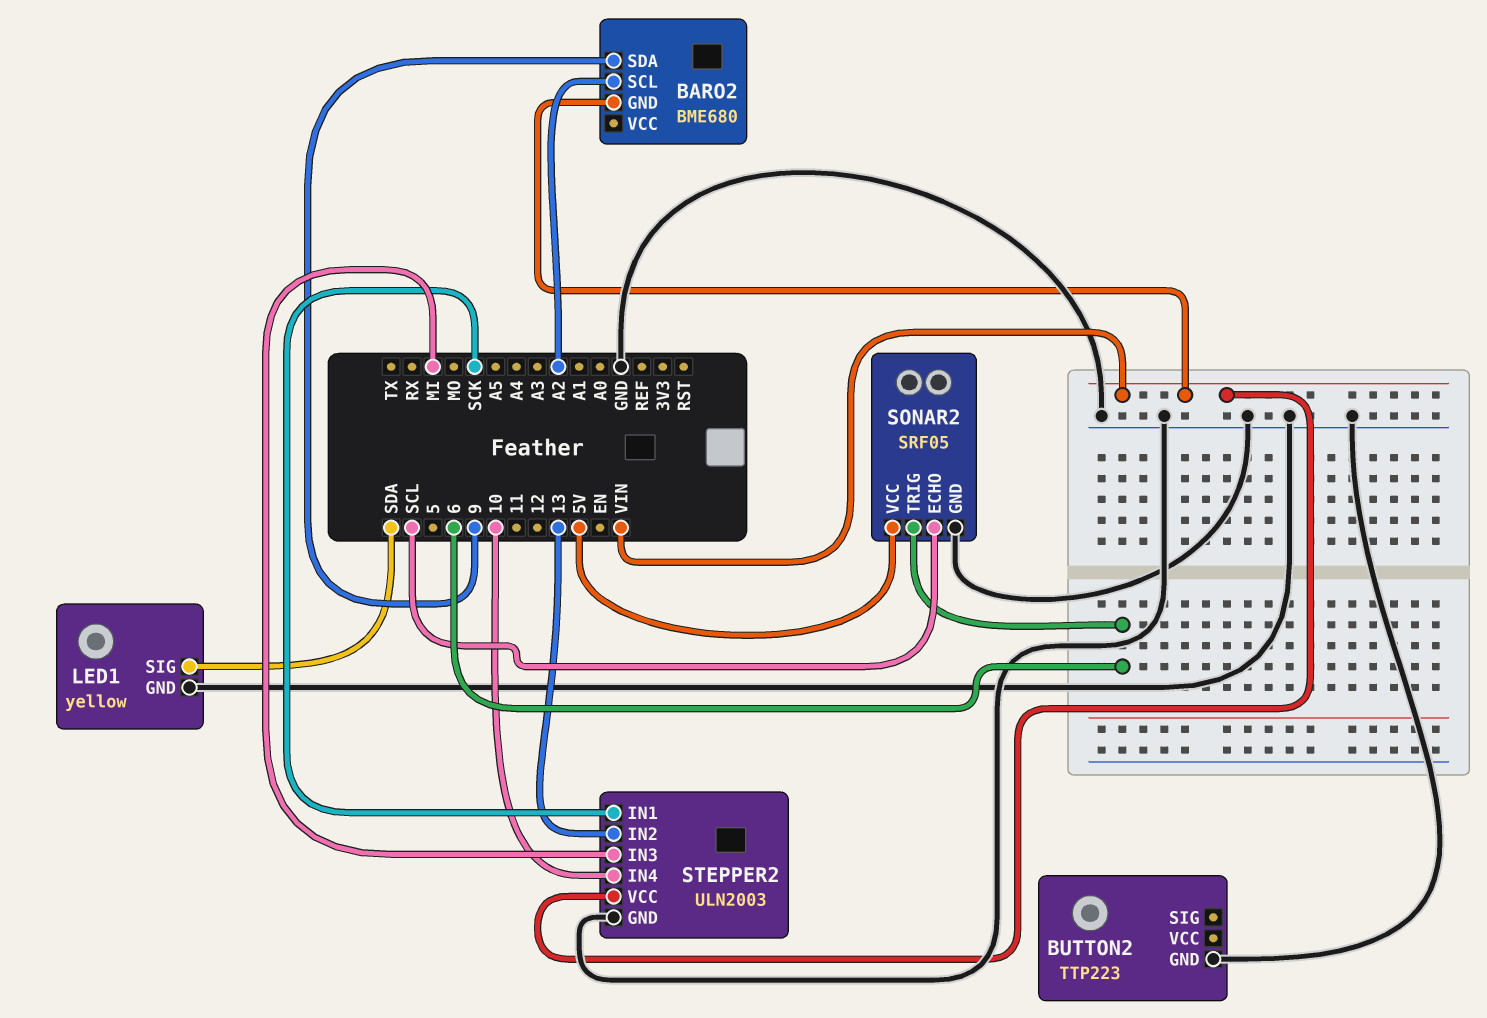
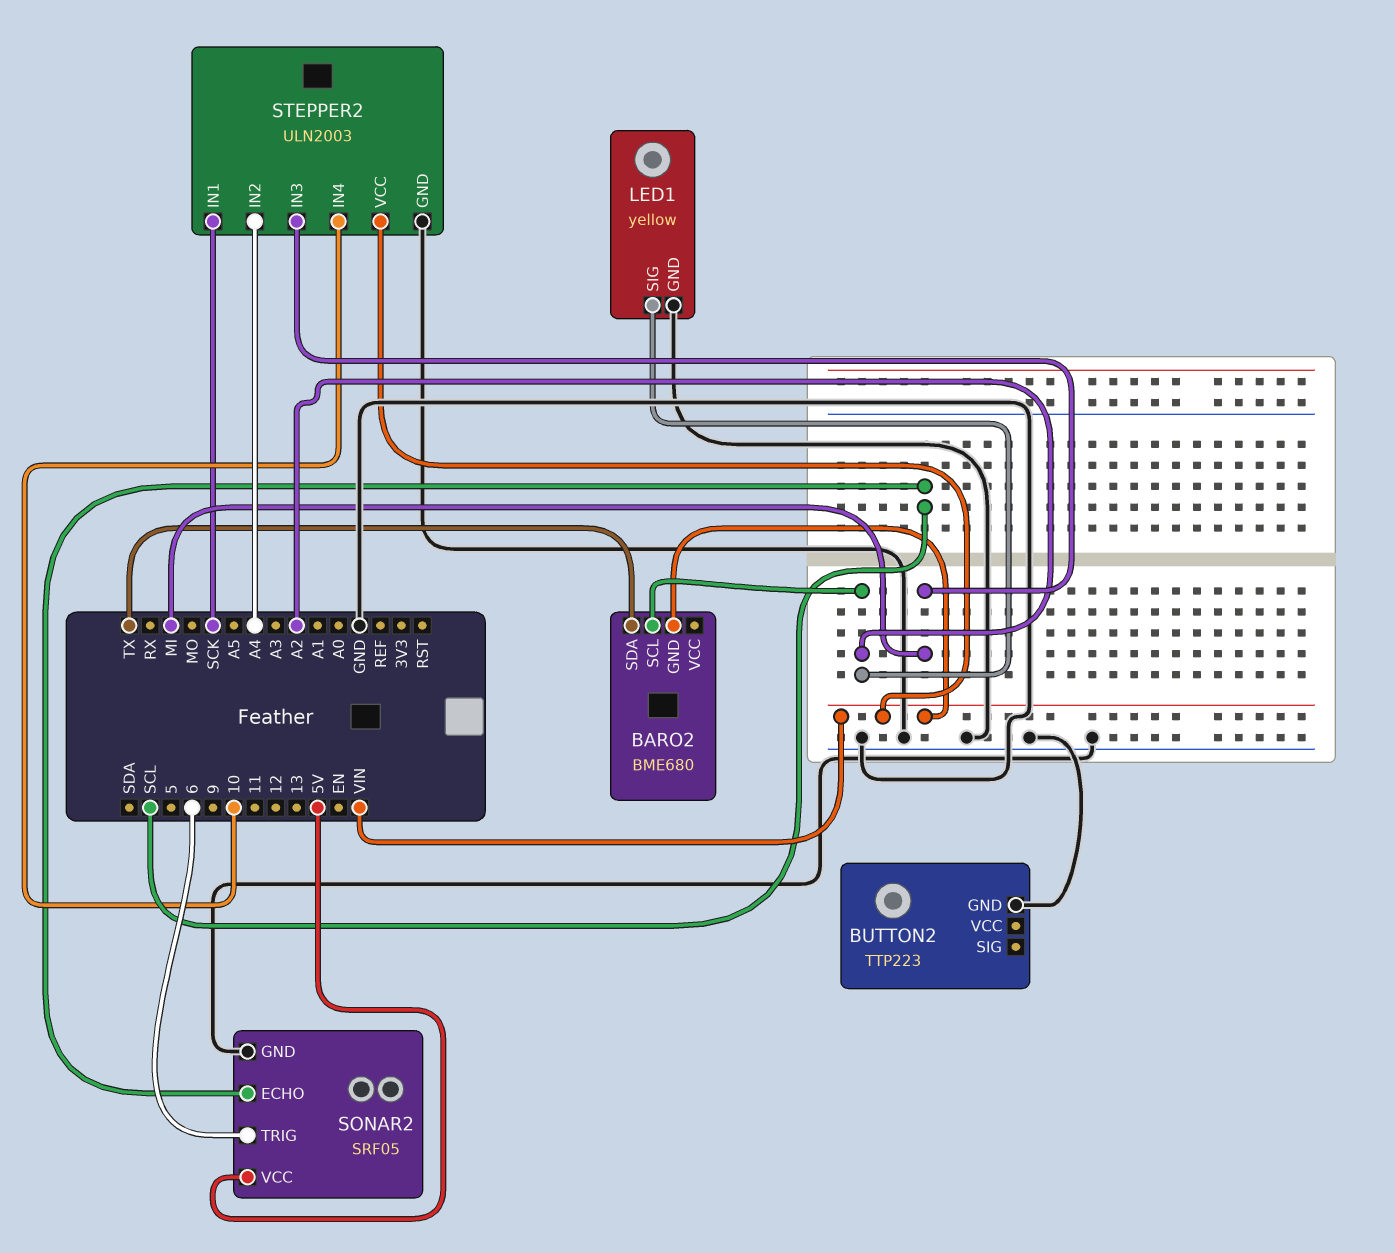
BARO2 pin SDA: 9 -> TX
LED1 pin SIG: SDA -> A2
STEPPER2 pin IN2: 13 -> A4

